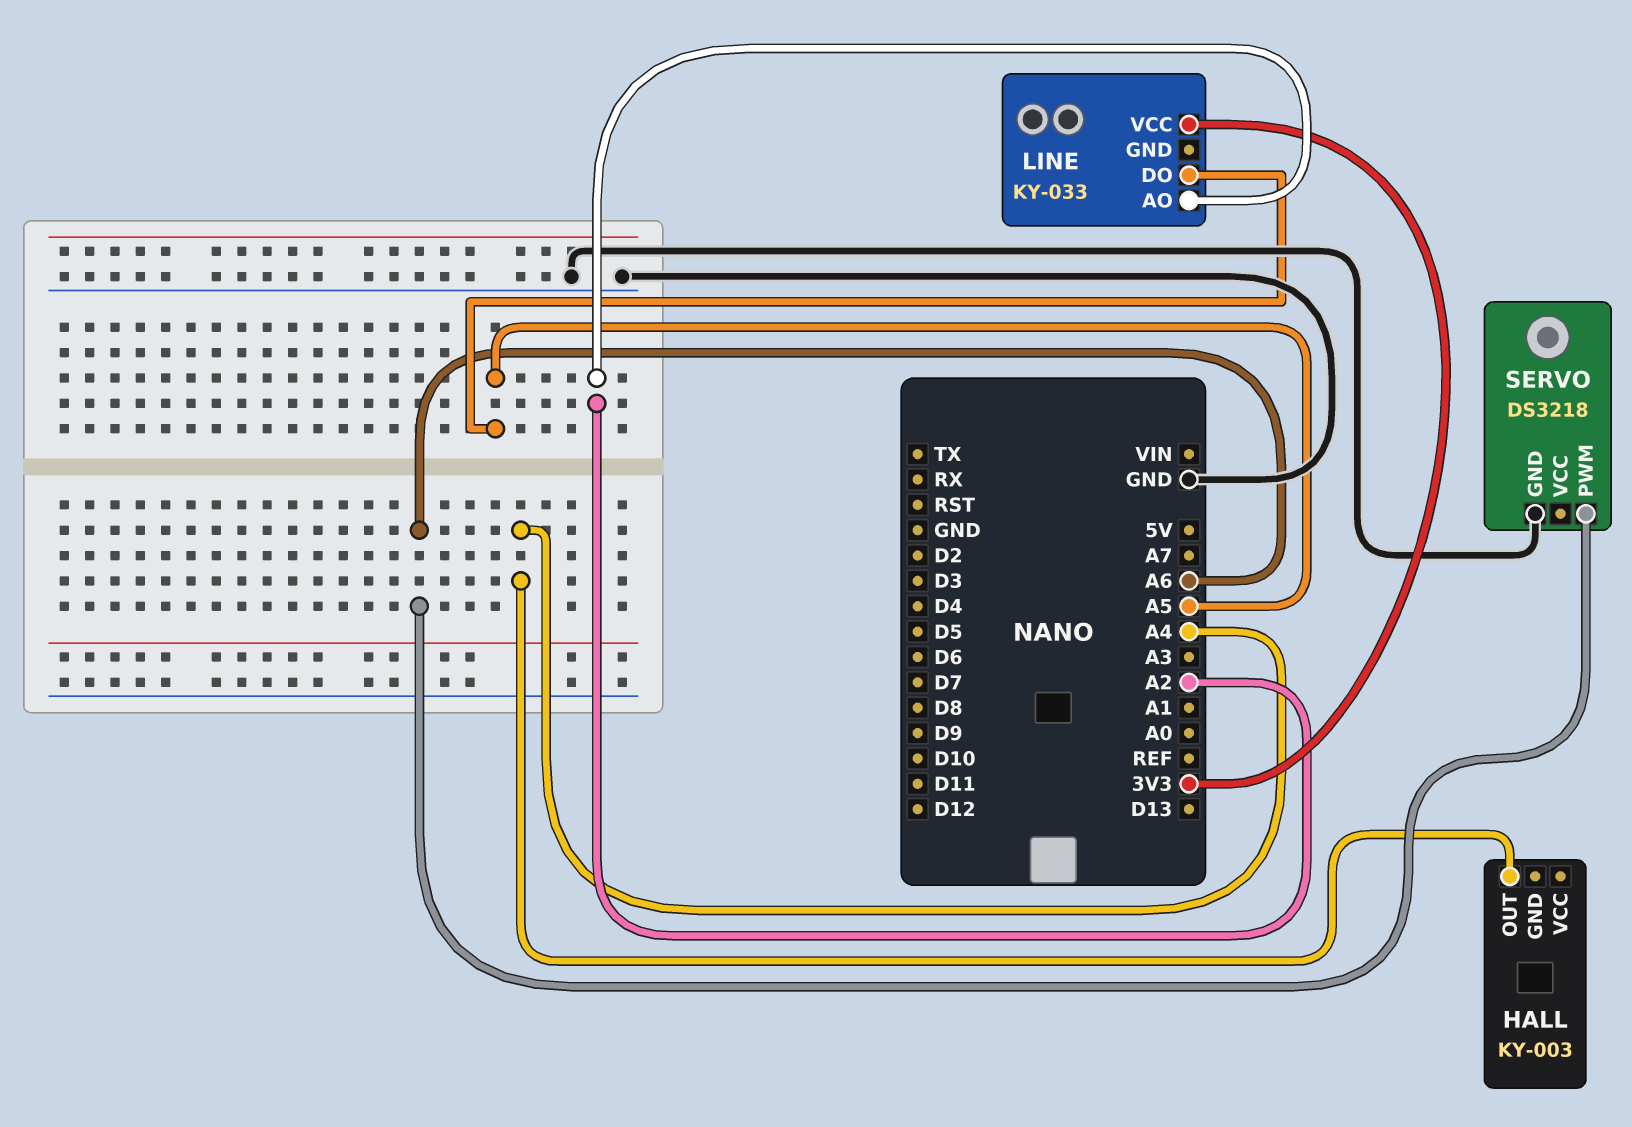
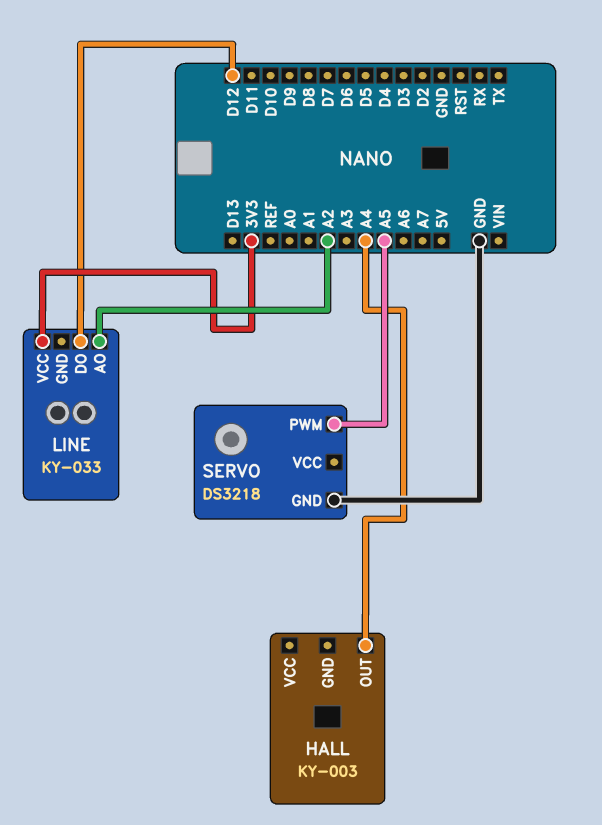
LINE pin DO: A5 -> D12
SERVO pin PWM: A6 -> A5

